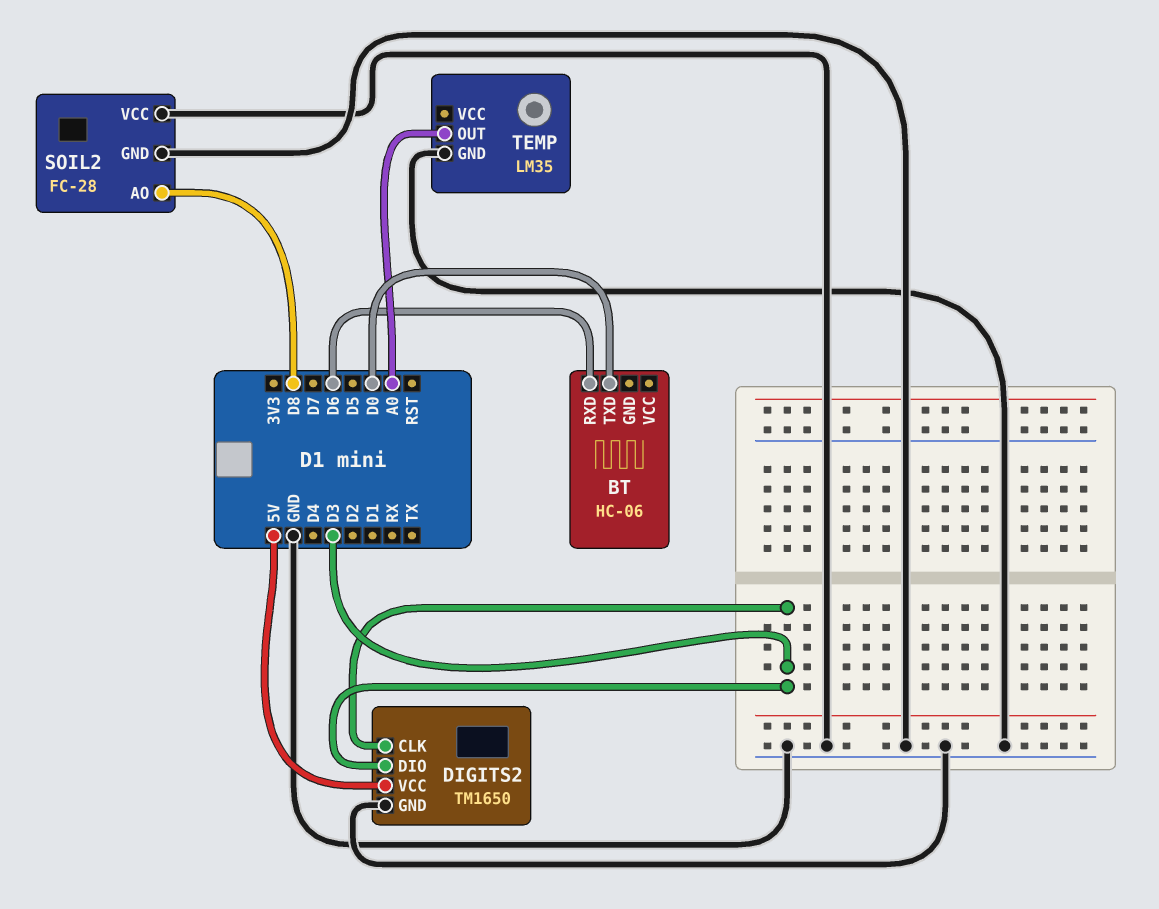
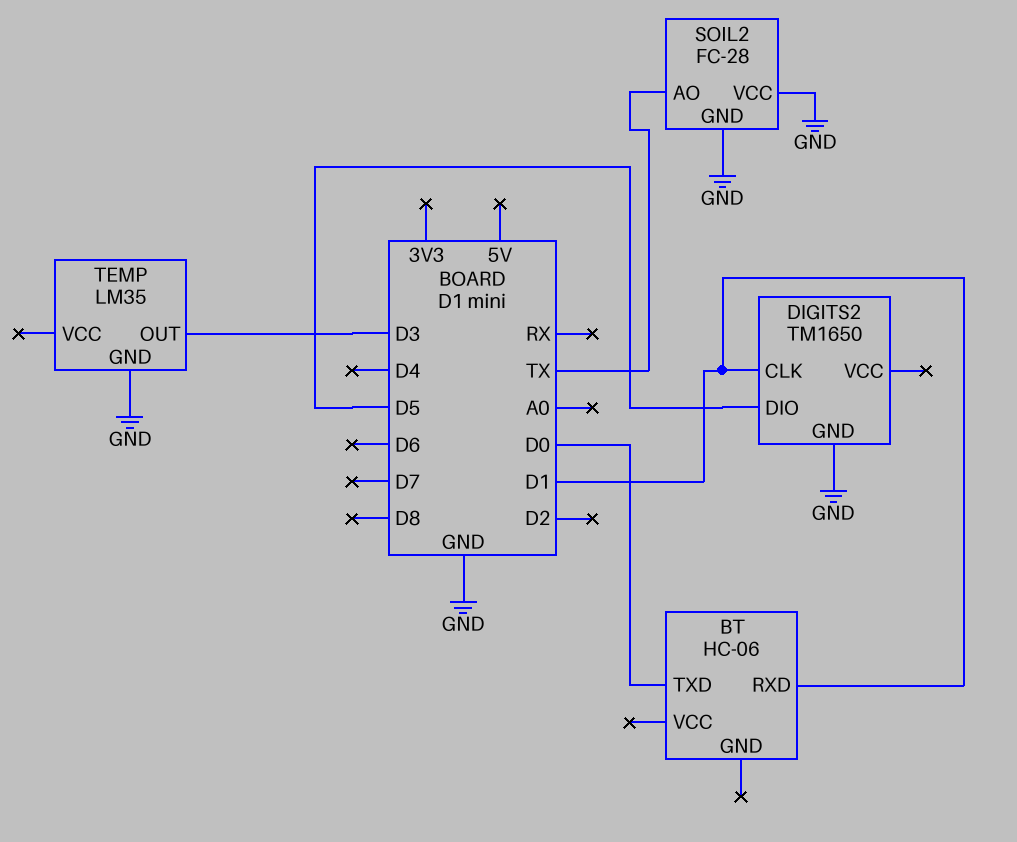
BT pin RXD: D6 -> D1
DIGITS2 pin CLK: D3 -> D1
DIGITS2 pin DIO: D3 -> D5
DIGITS2 pin VCC: 5V -> none
SOIL2 pin AO: D8 -> TX
TEMP pin OUT: A0 -> D3

